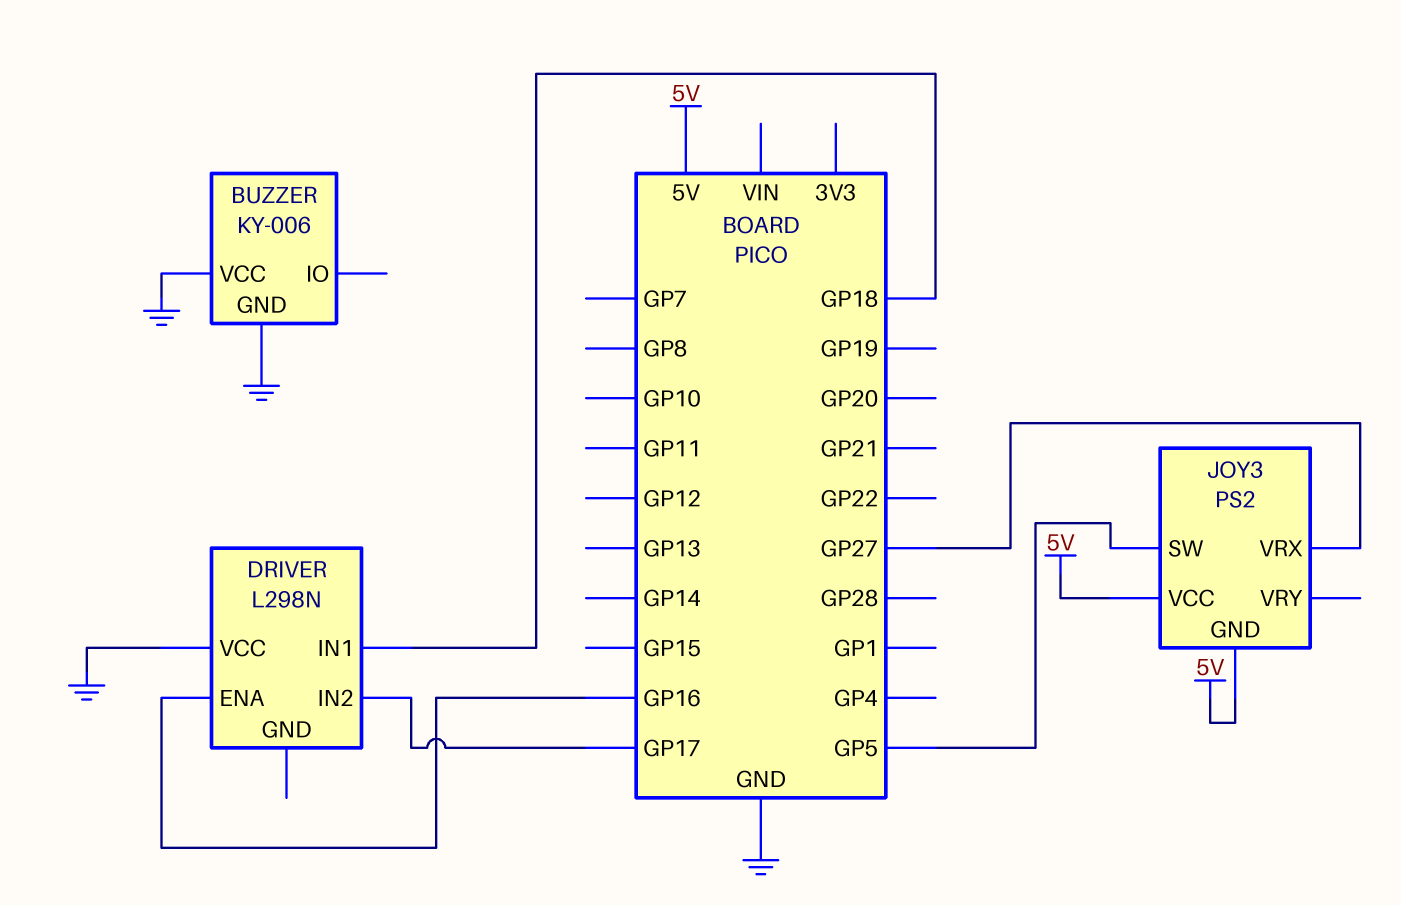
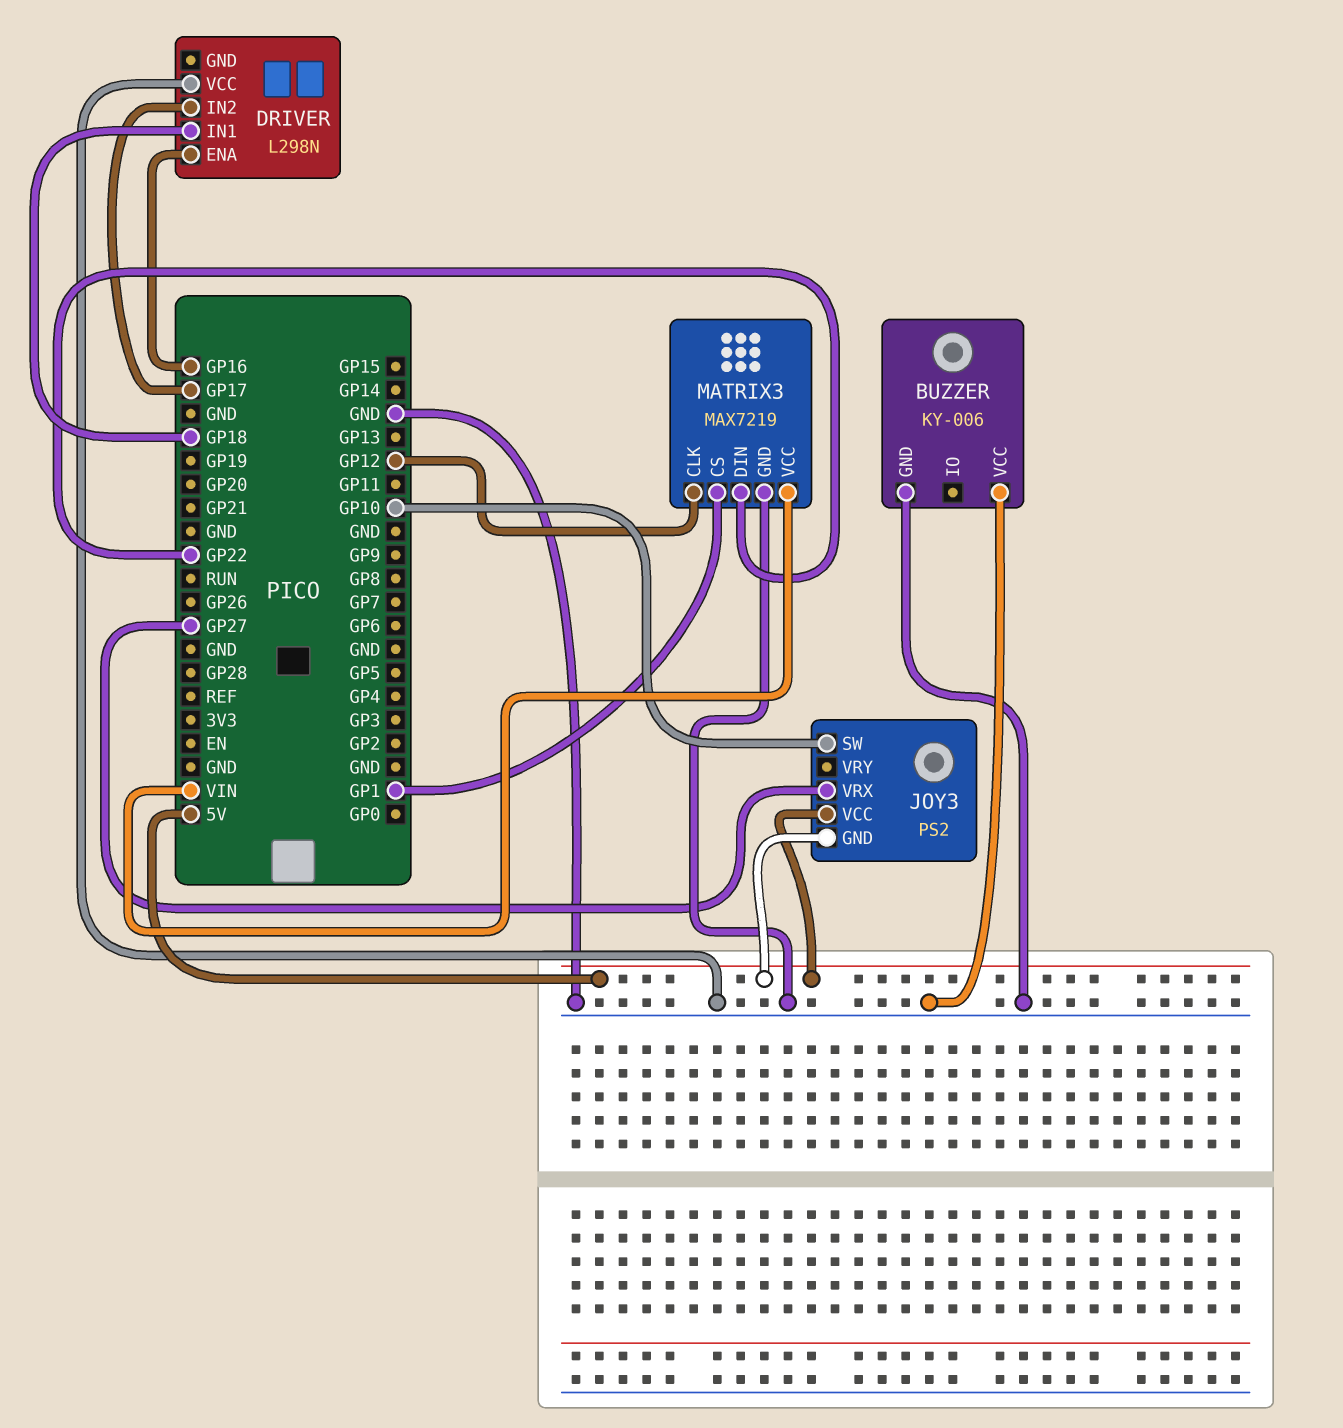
JOY3 pin SW: GP5 -> GP10
MATRIX3: none -> MAX7219
MATRIX3 pin CLK: none -> GP12
MATRIX3 pin CS: none -> GP1
MATRIX3 pin DIN: none -> GP22
MATRIX3 pin GND: none -> GND
MATRIX3 pin VCC: none -> VIN

